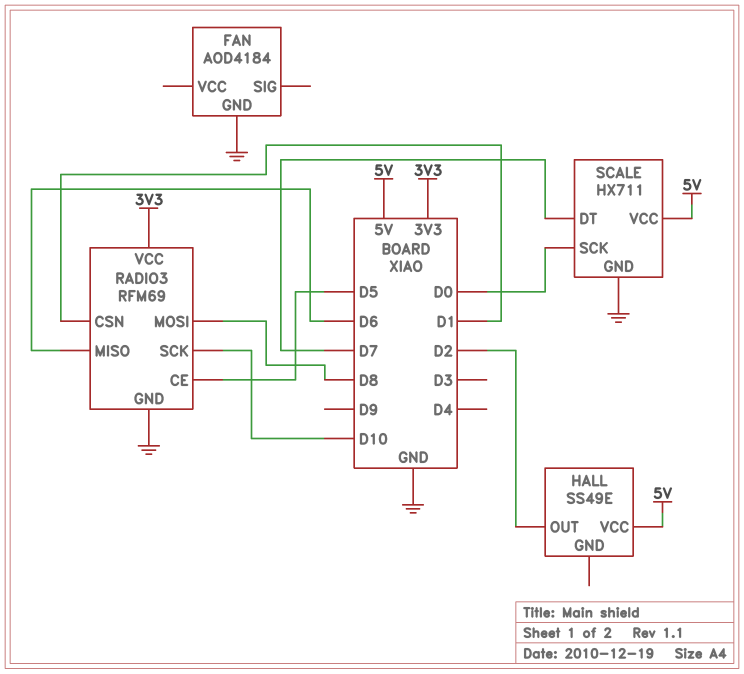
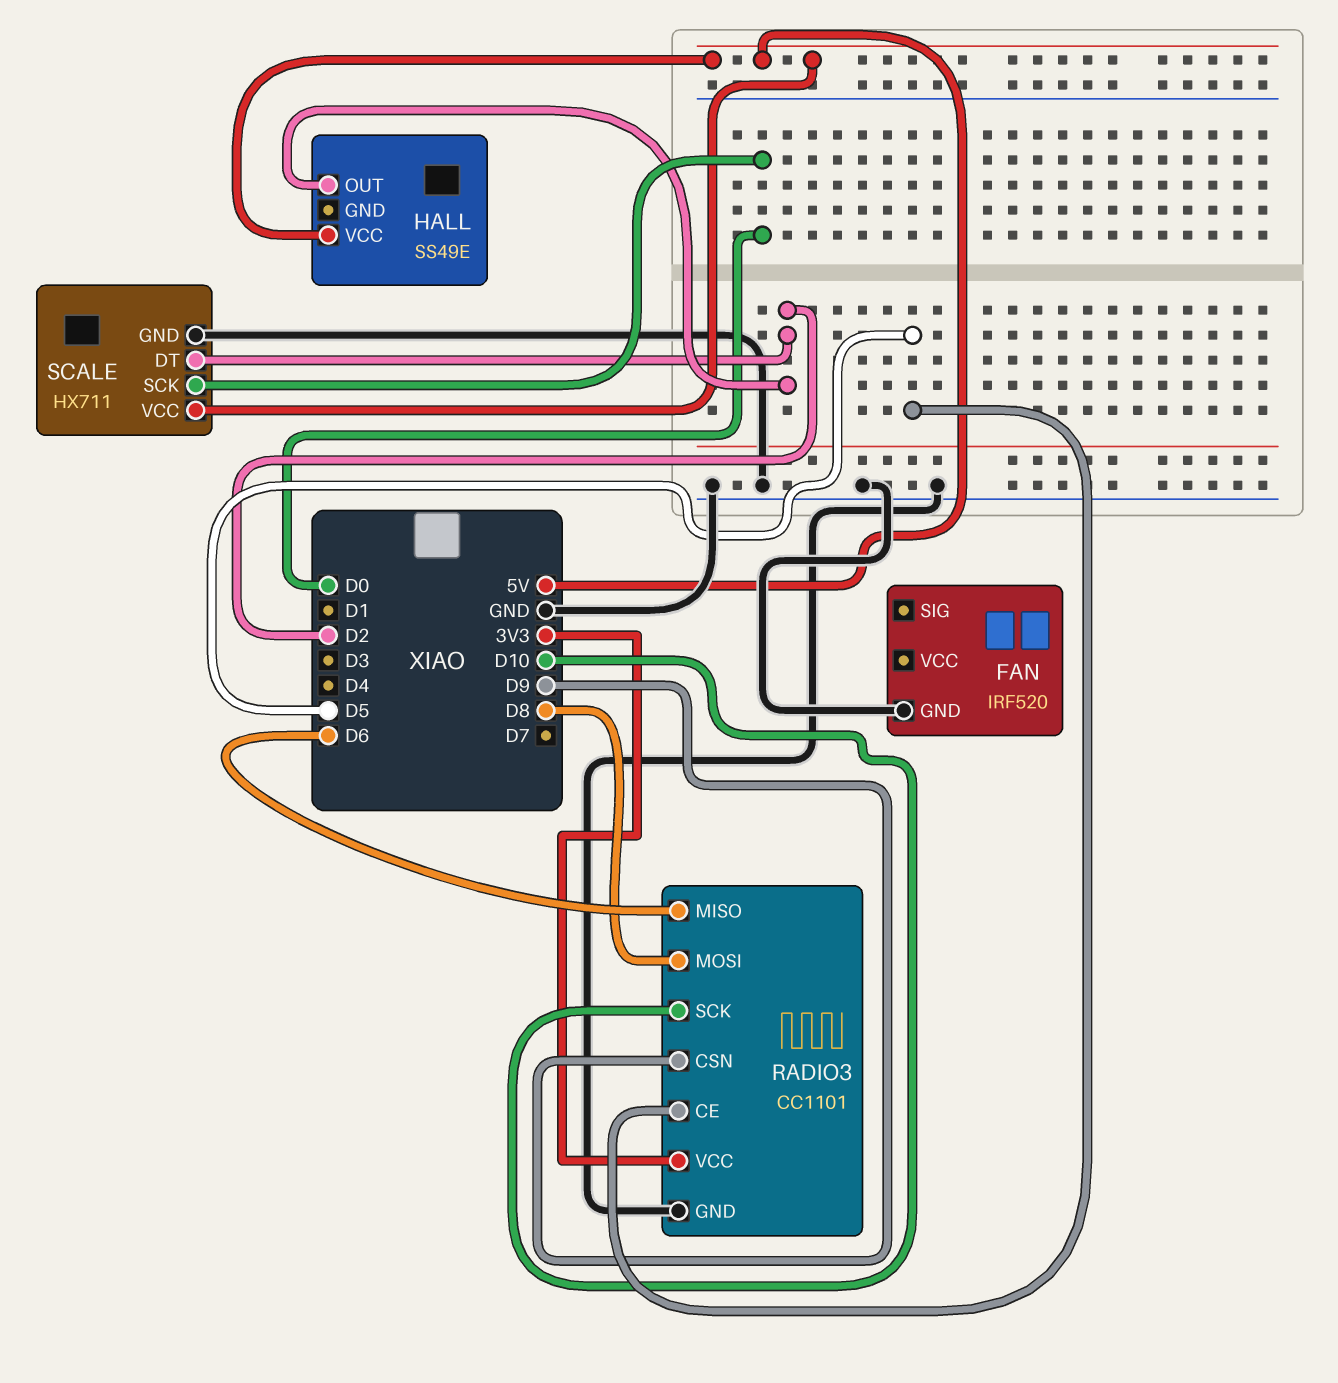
FAN: AOD4184 -> IRF520
RADIO3: RFM69 -> CC1101
RADIO3 pin CSN: D1 -> D9
SCALE pin DT: D7 -> D2

